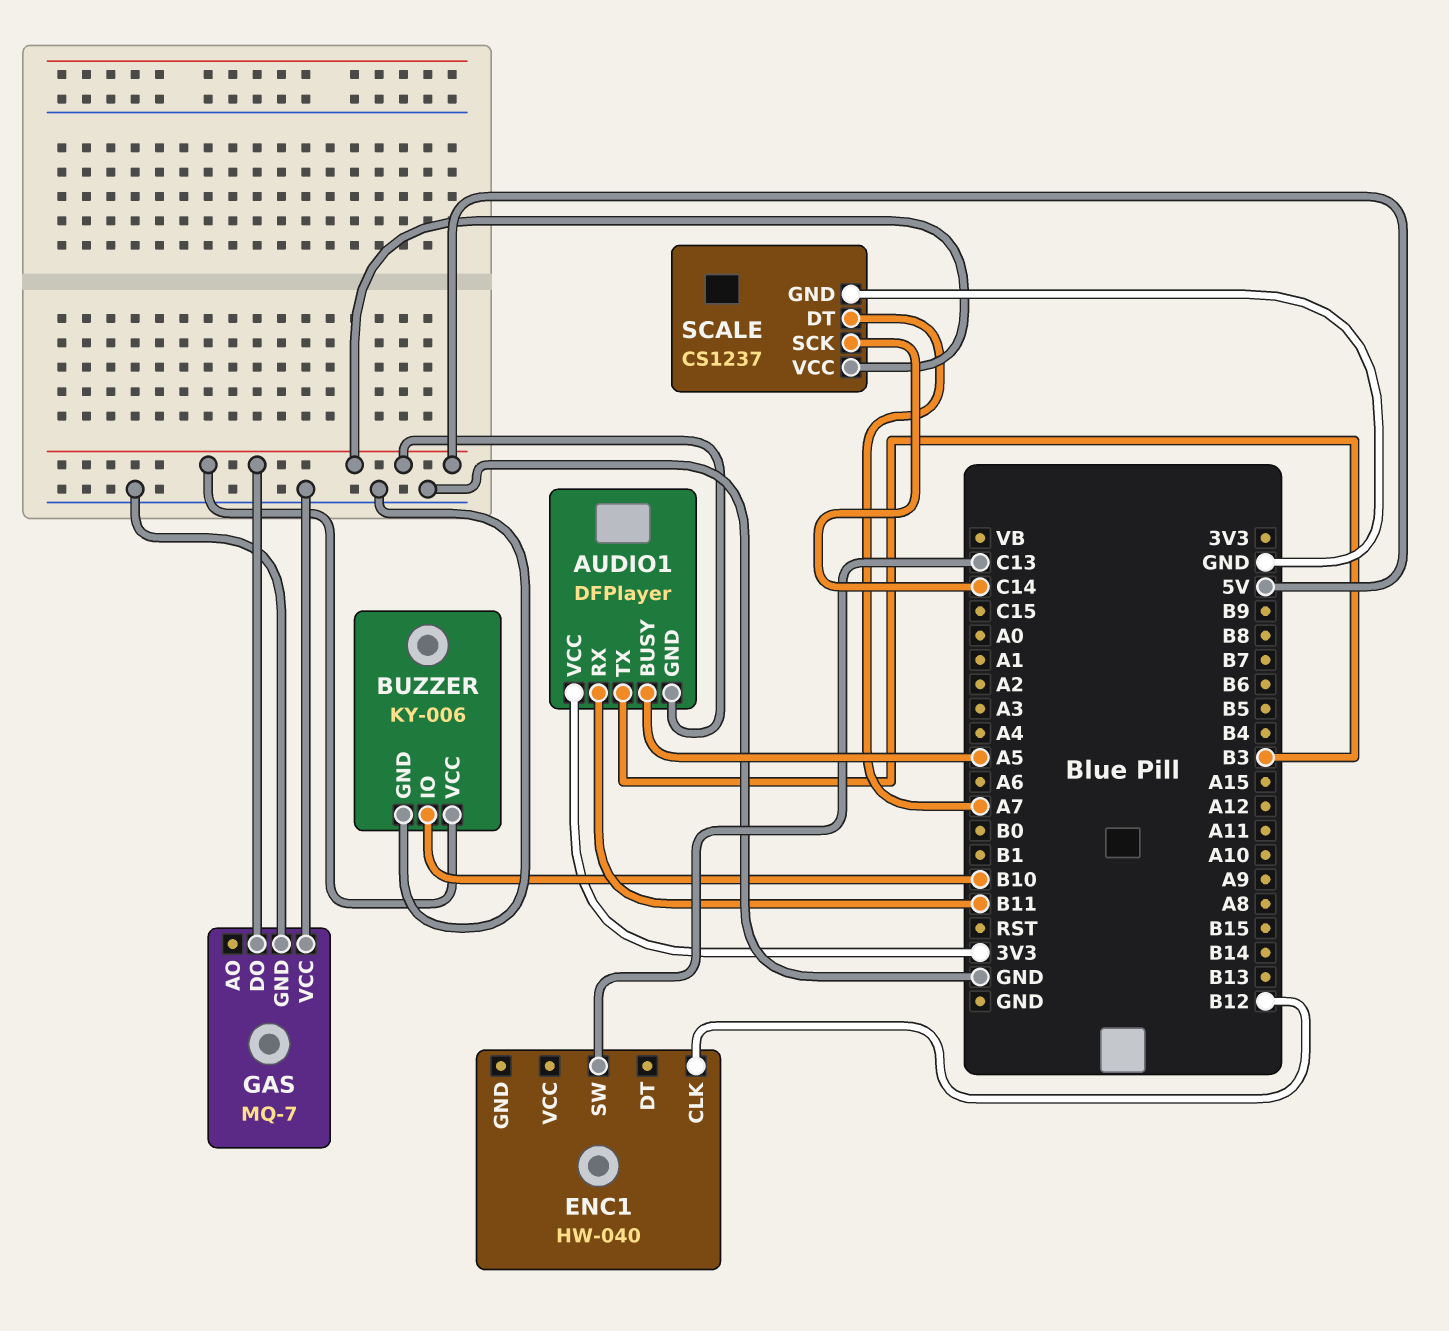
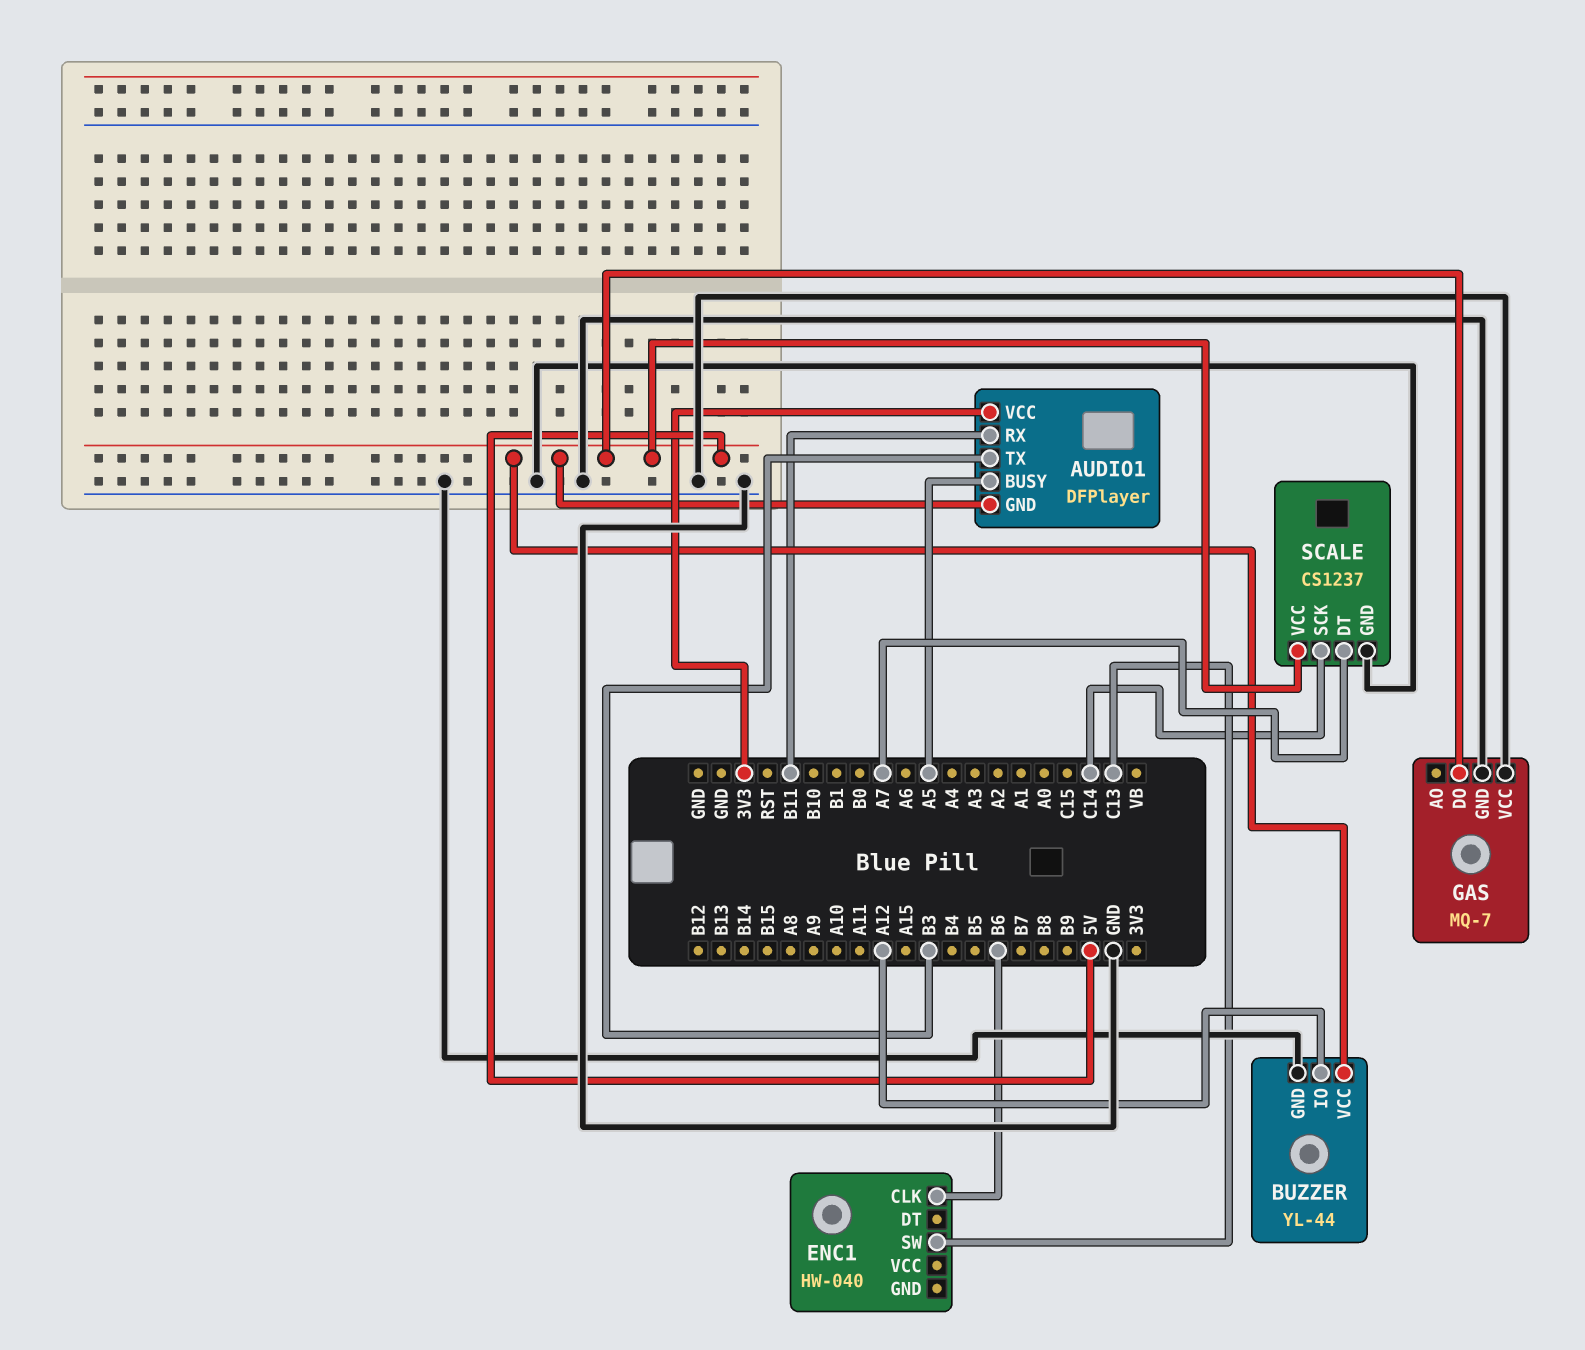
BUZZER: KY-006 -> YL-44
BUZZER pin IO: B10 -> A12
ENC1 pin CLK: B12 -> B6

